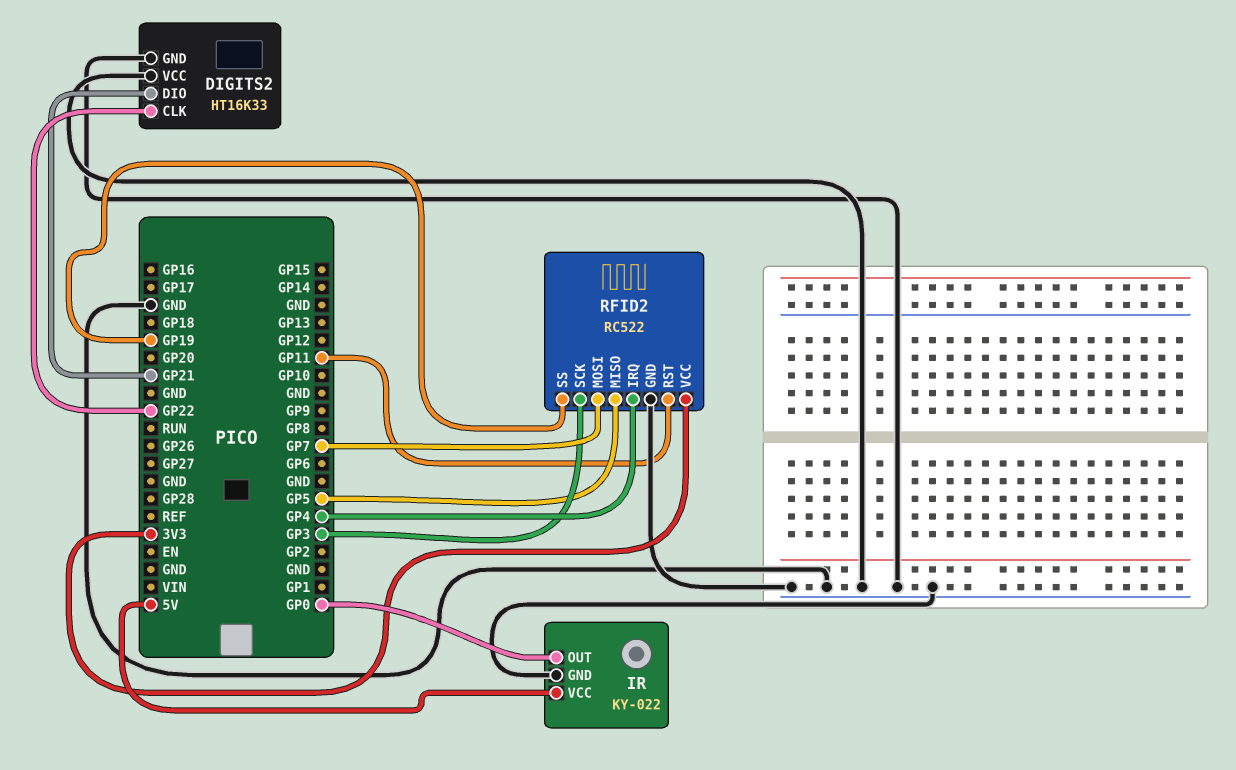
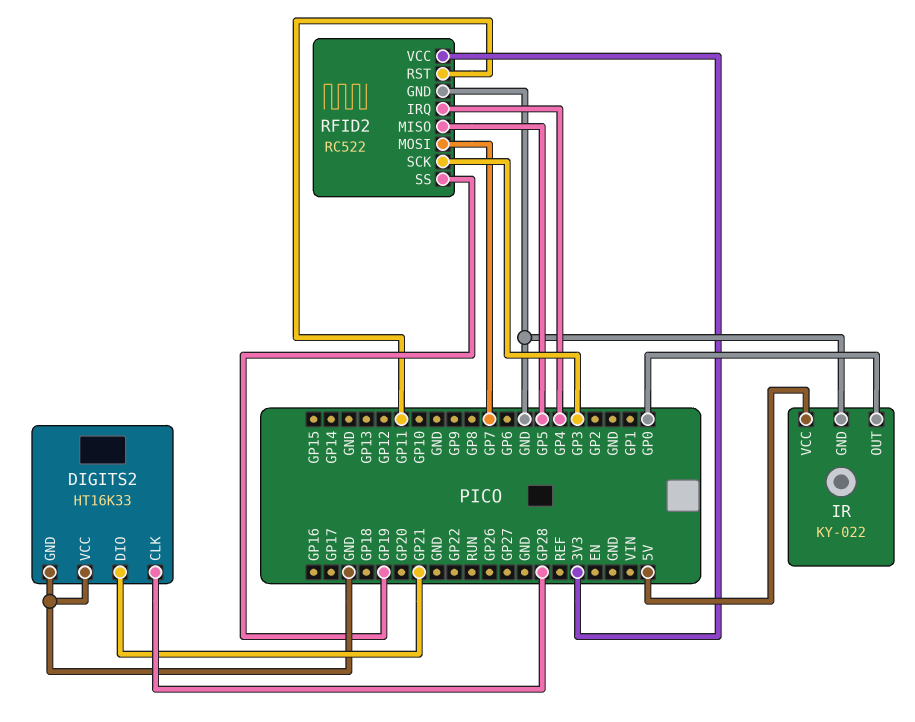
DIGITS2 pin CLK: GP22 -> GP28

